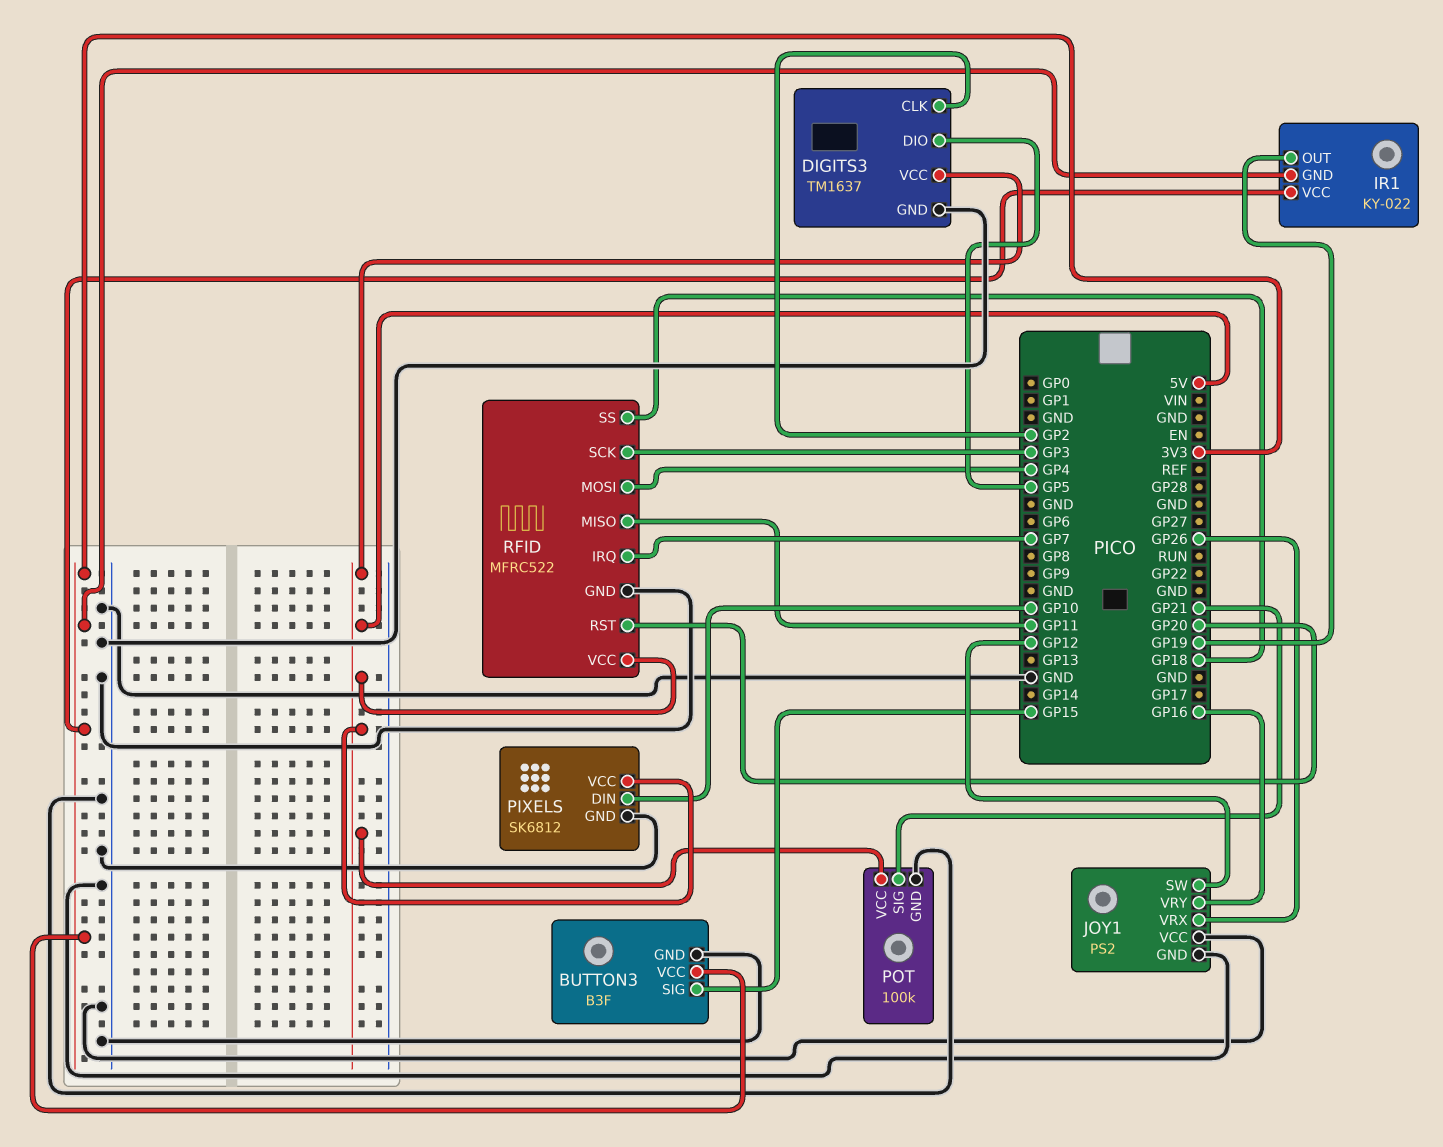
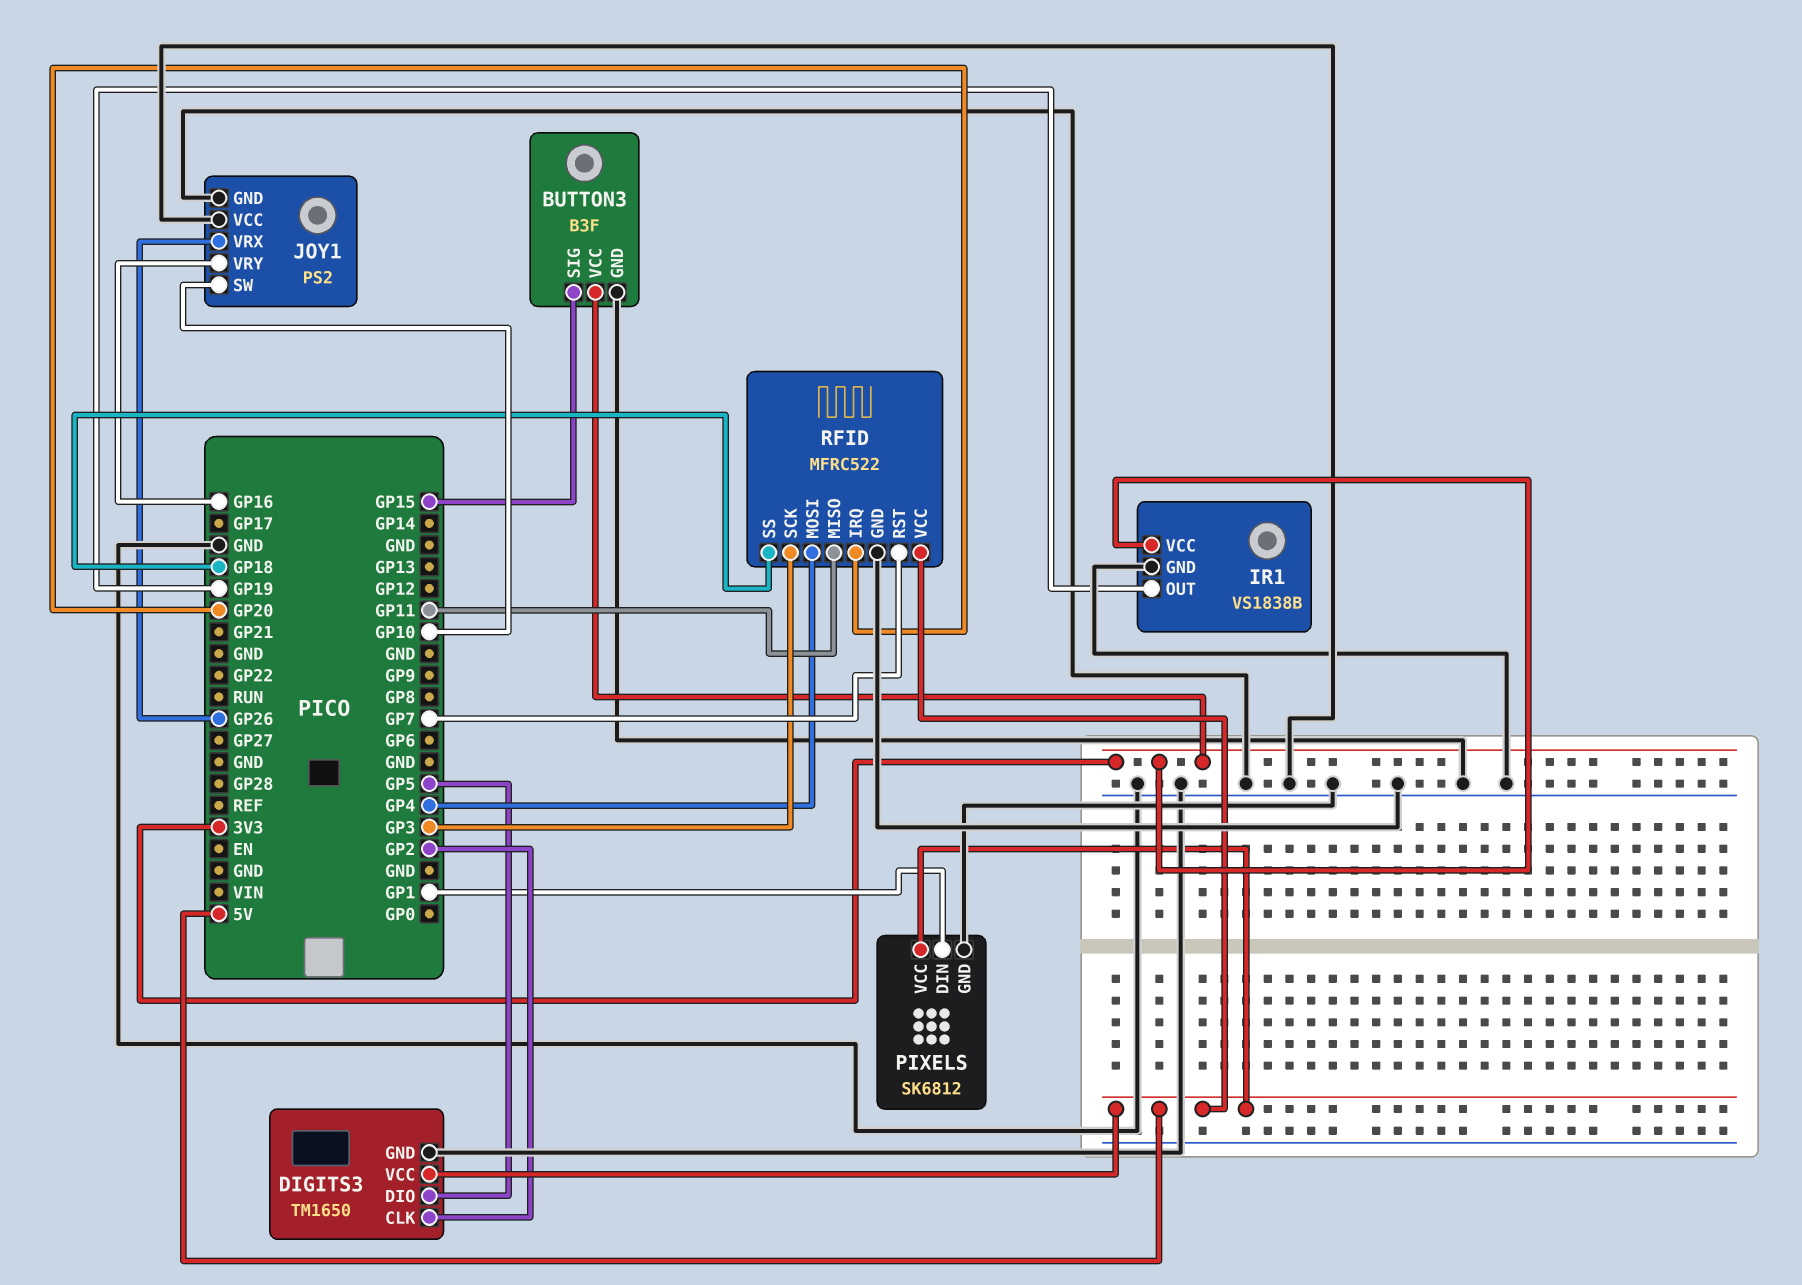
DIGITS3: TM1637 -> TM1650
IR1: KY-022 -> VS1838B
IR1 pin GND: 3V3 -> GND
JOY1 pin SW: GP12 -> GP10
PIXELS pin DIN: GP10 -> GP1
POT: 100k -> none
POT pin GND: GND -> none
POT pin SIG: GP21 -> none
POT pin VCC: 5V -> none
RFID pin IRQ: GP7 -> GP20
RFID pin RST: GP20 -> GP7

